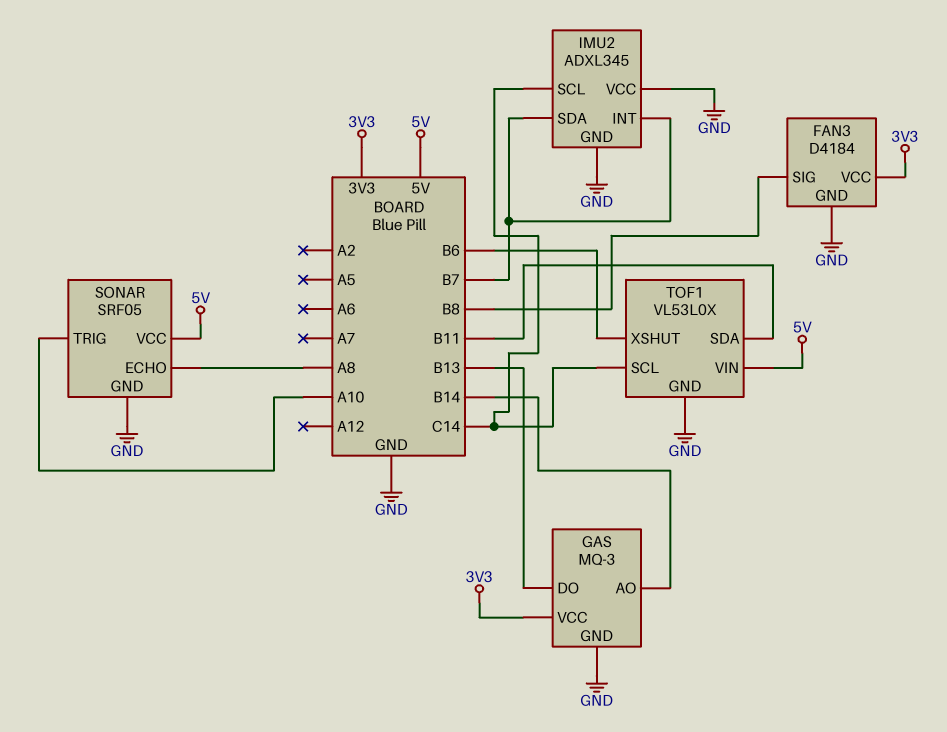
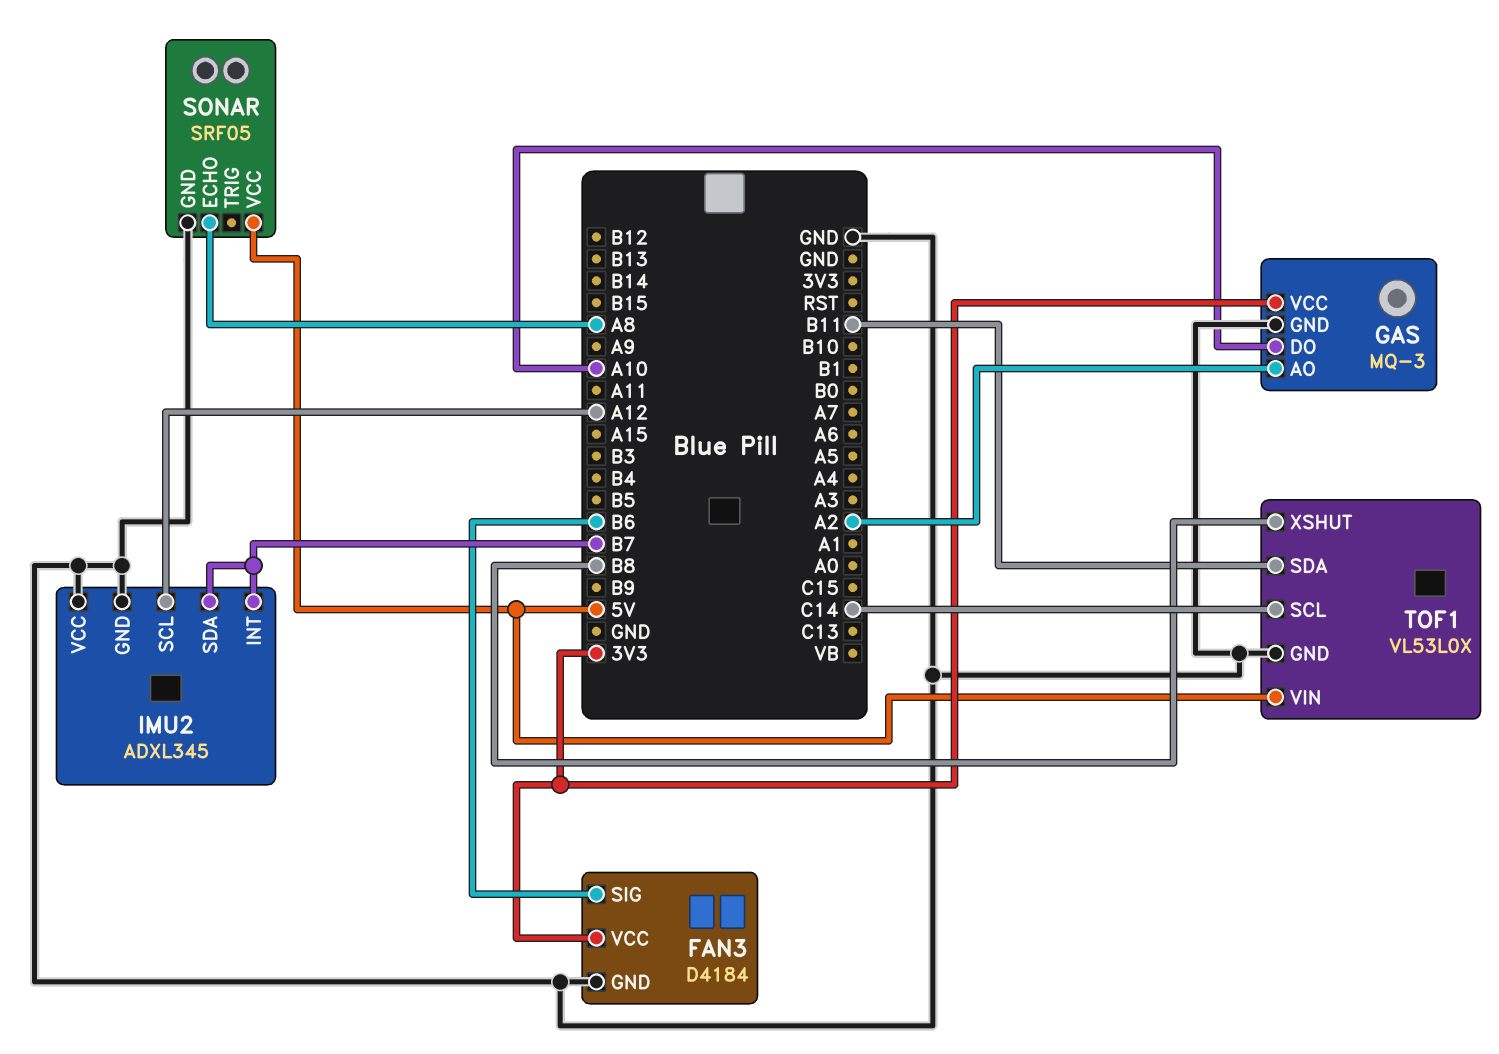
FAN3 pin SIG: B8 -> B6
GAS pin AO: B14 -> A2
GAS pin DO: B13 -> A10
IMU2 pin SCL: C14 -> A12
SONAR pin TRIG: A10 -> none
TOF1 pin XSHUT: B6 -> B8

